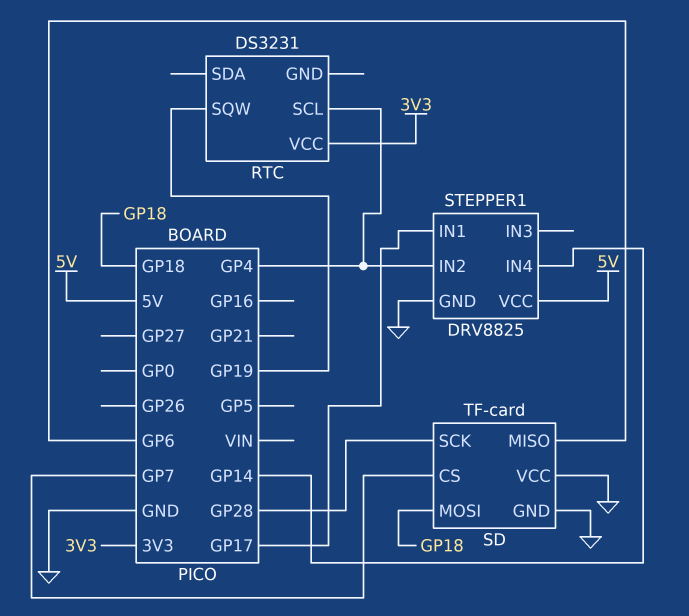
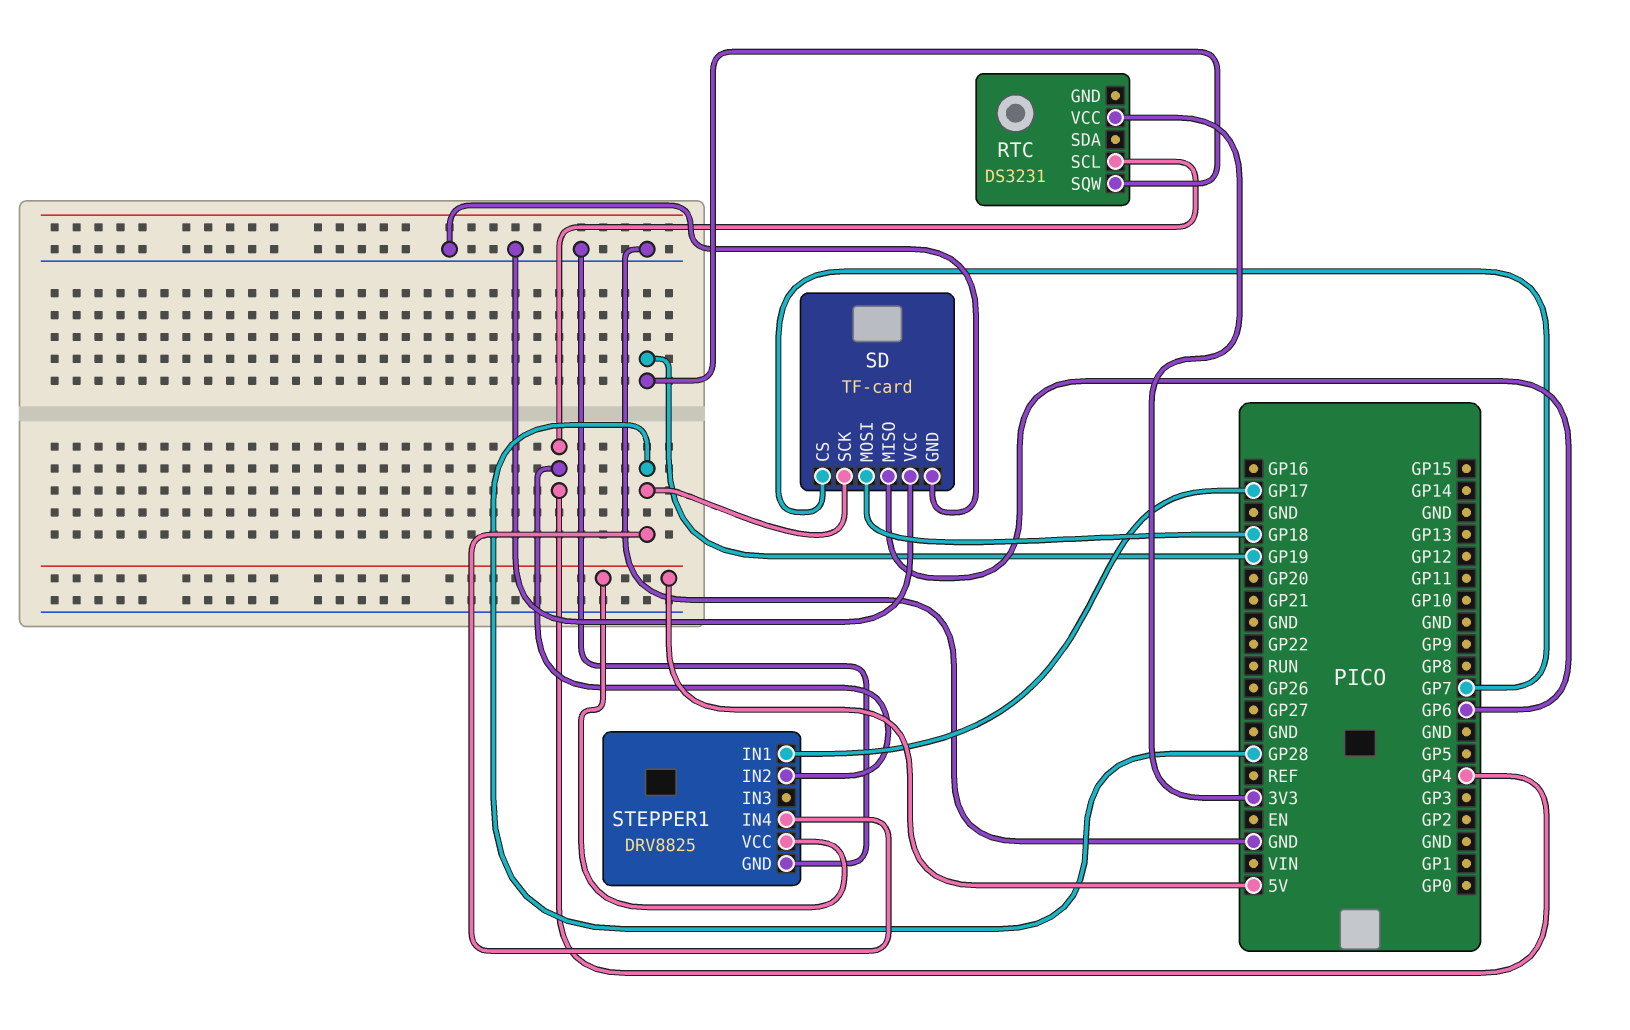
STEPPER1 pin IN4: GP14 -> GP28

